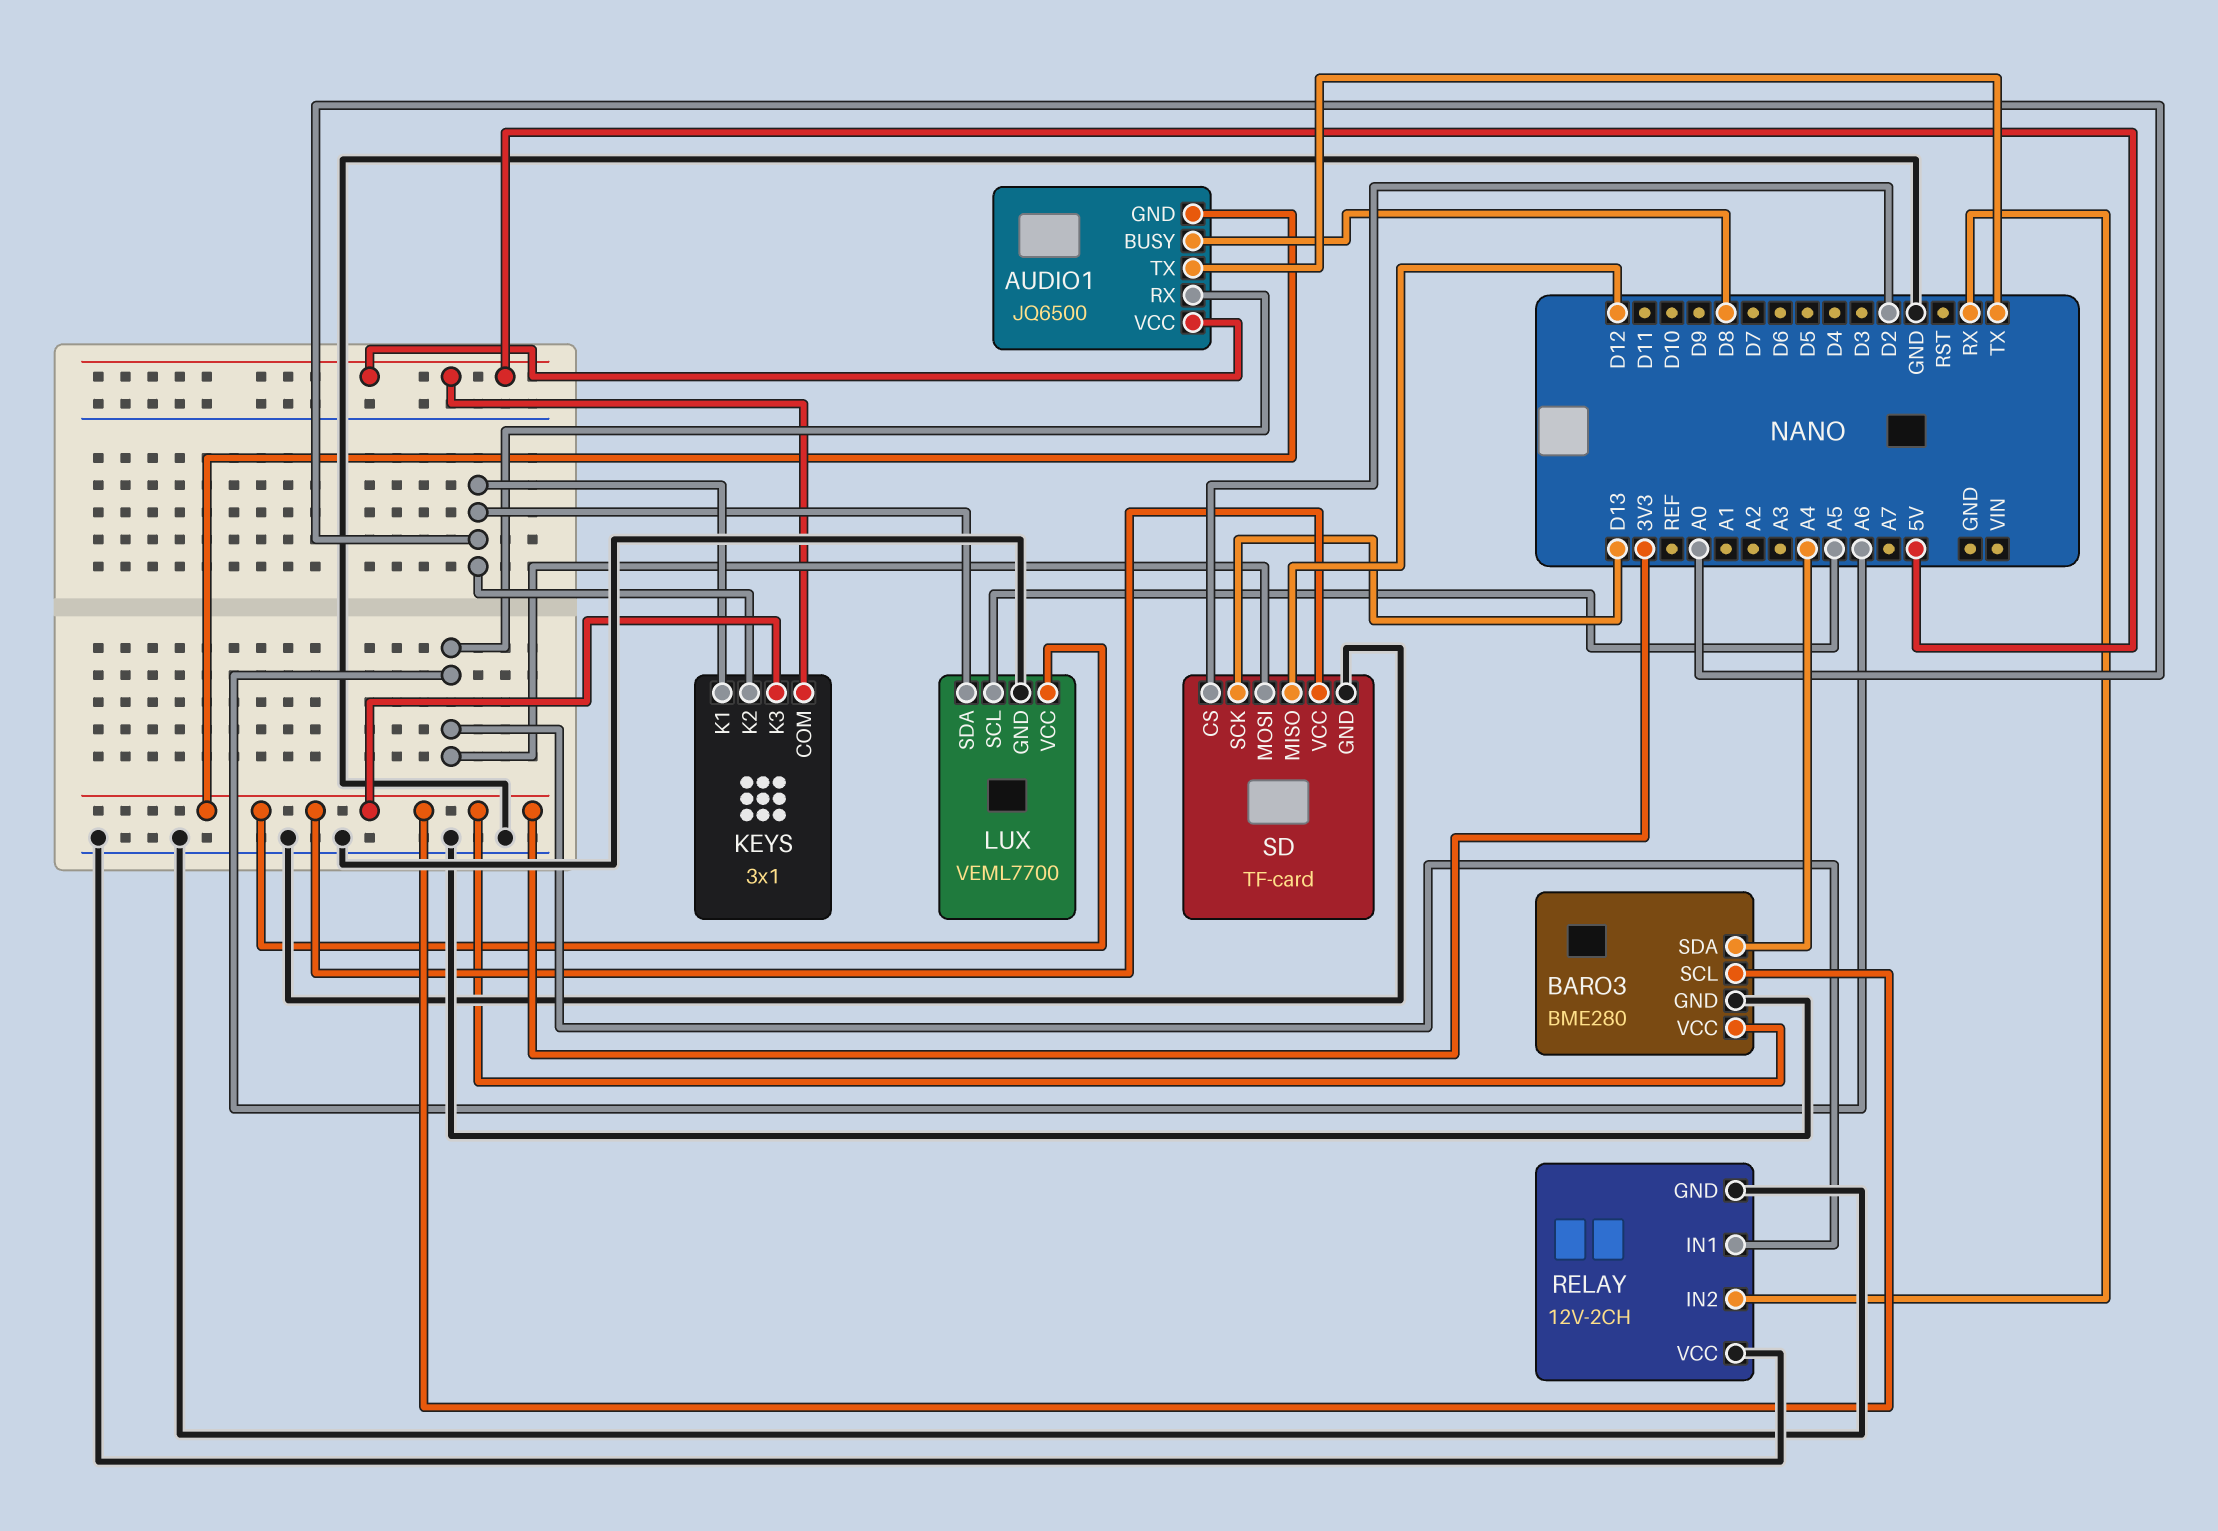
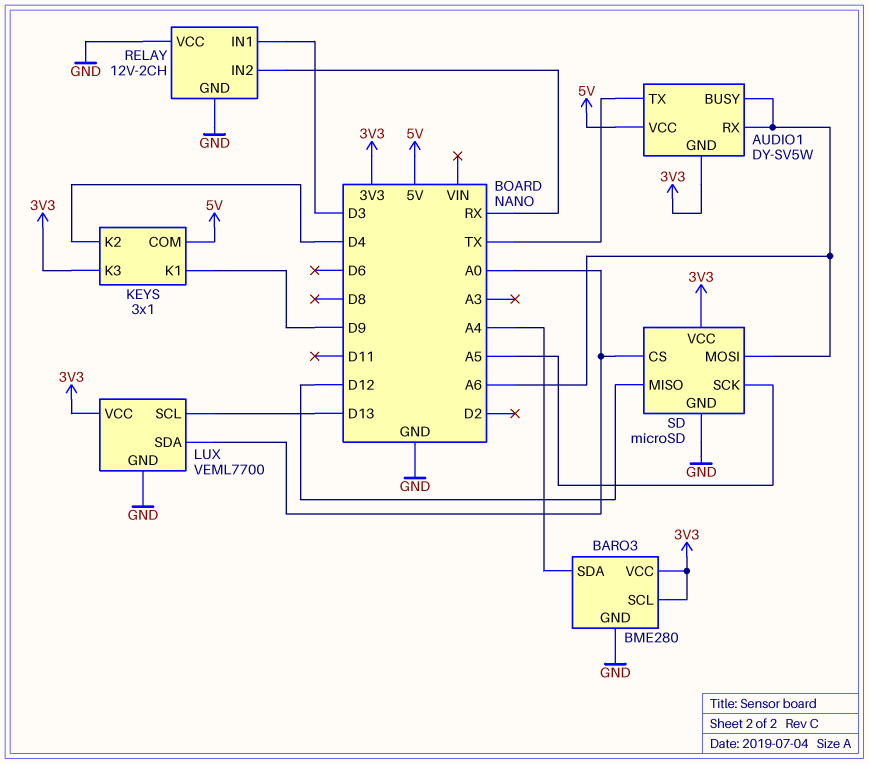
AUDIO1: JQ6500 -> DY-SV5W
AUDIO1 pin BUSY: D8 -> A6
KEYS pin K1: A0 -> D9
KEYS pin K2: A0 -> D4
LUX pin SCL: A5 -> D13
RELAY pin IN1: A6 -> D3
SD: TF-card -> microSD
SD pin CS: D2 -> A0
SD pin SCK: D13 -> A5

